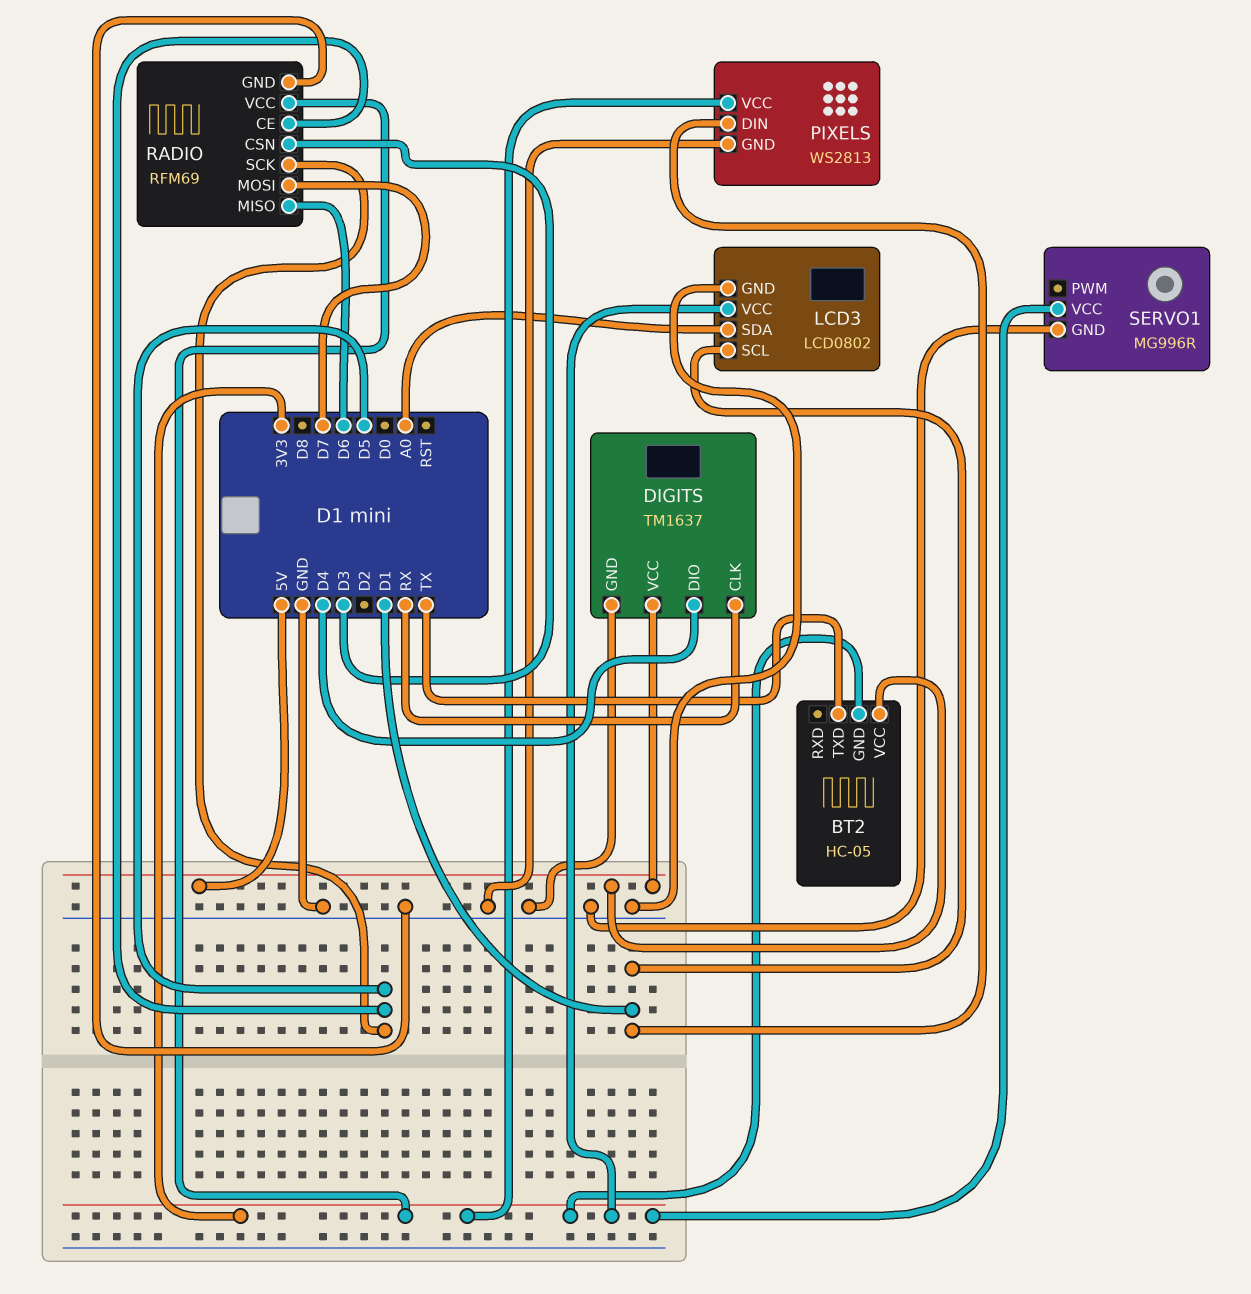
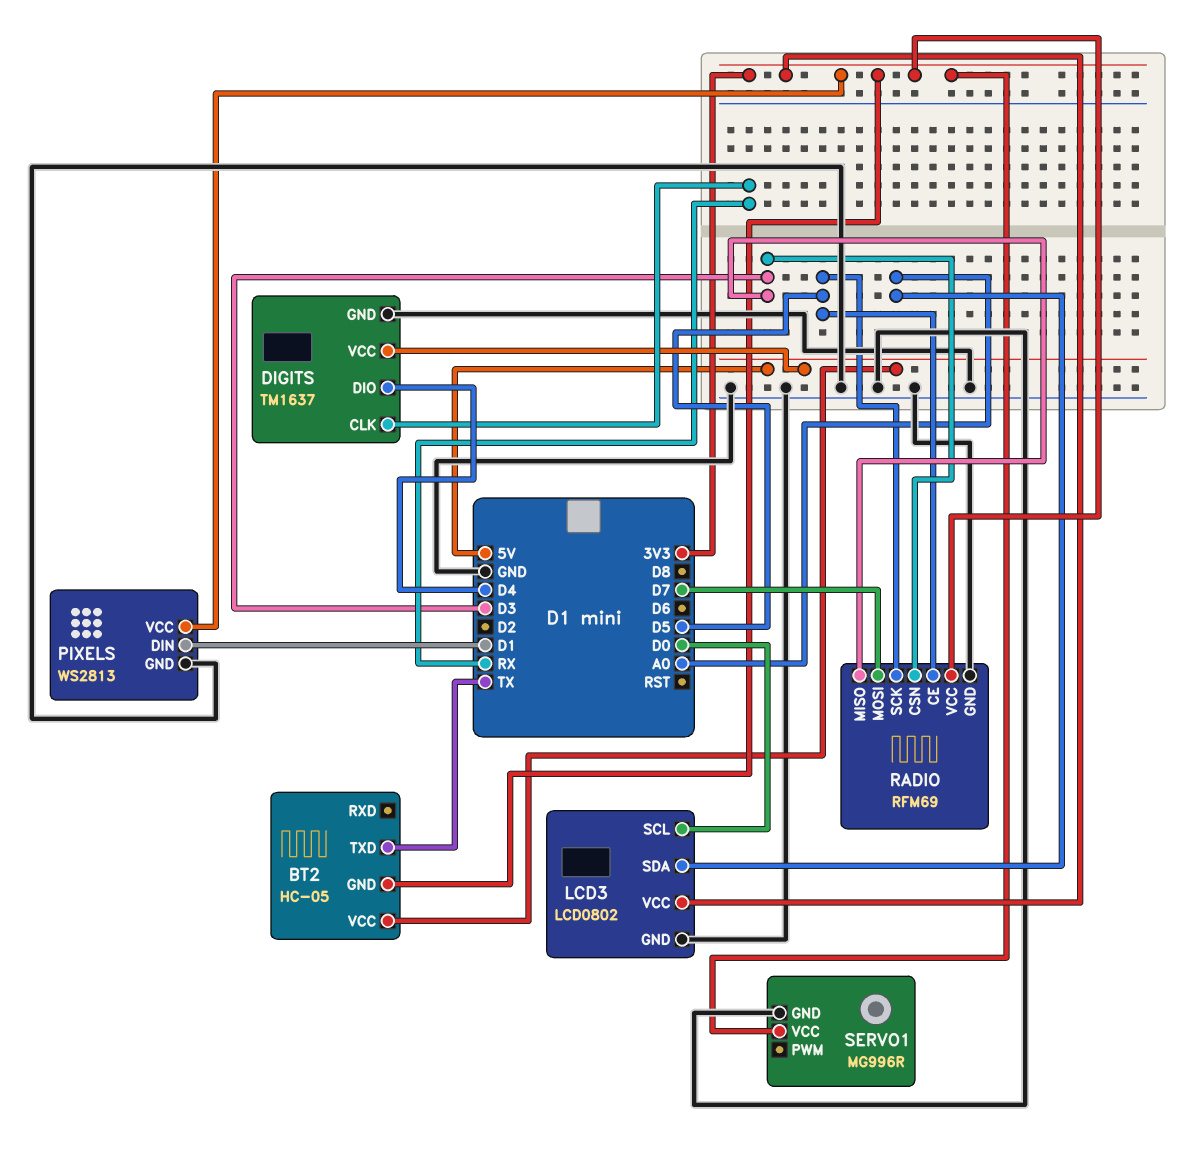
LCD3 pin SCL: D1 -> D0
RADIO pin MISO: D6 -> D3

